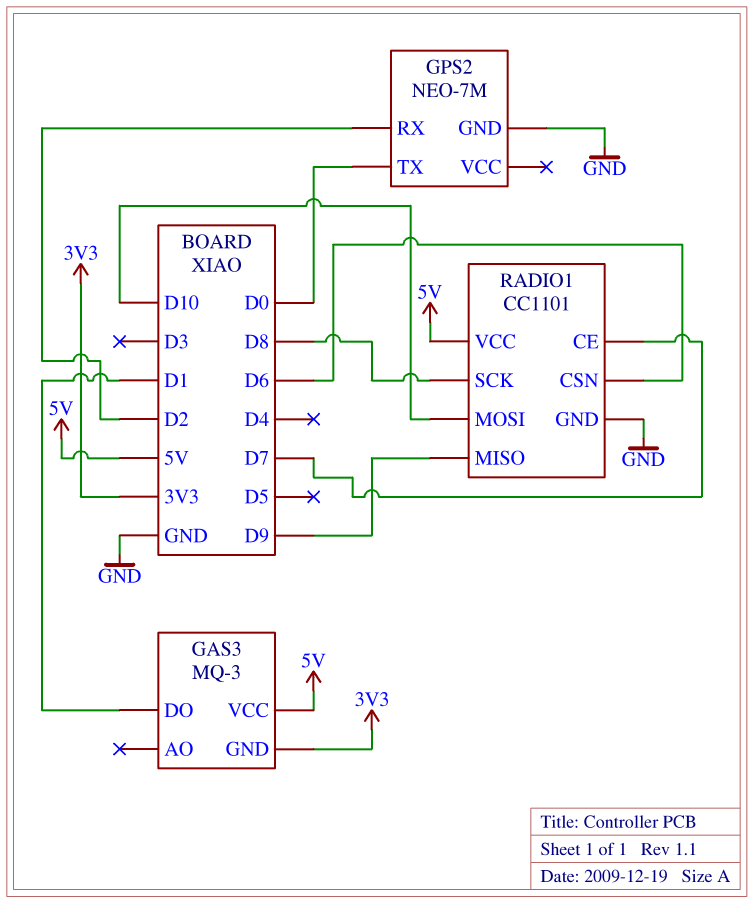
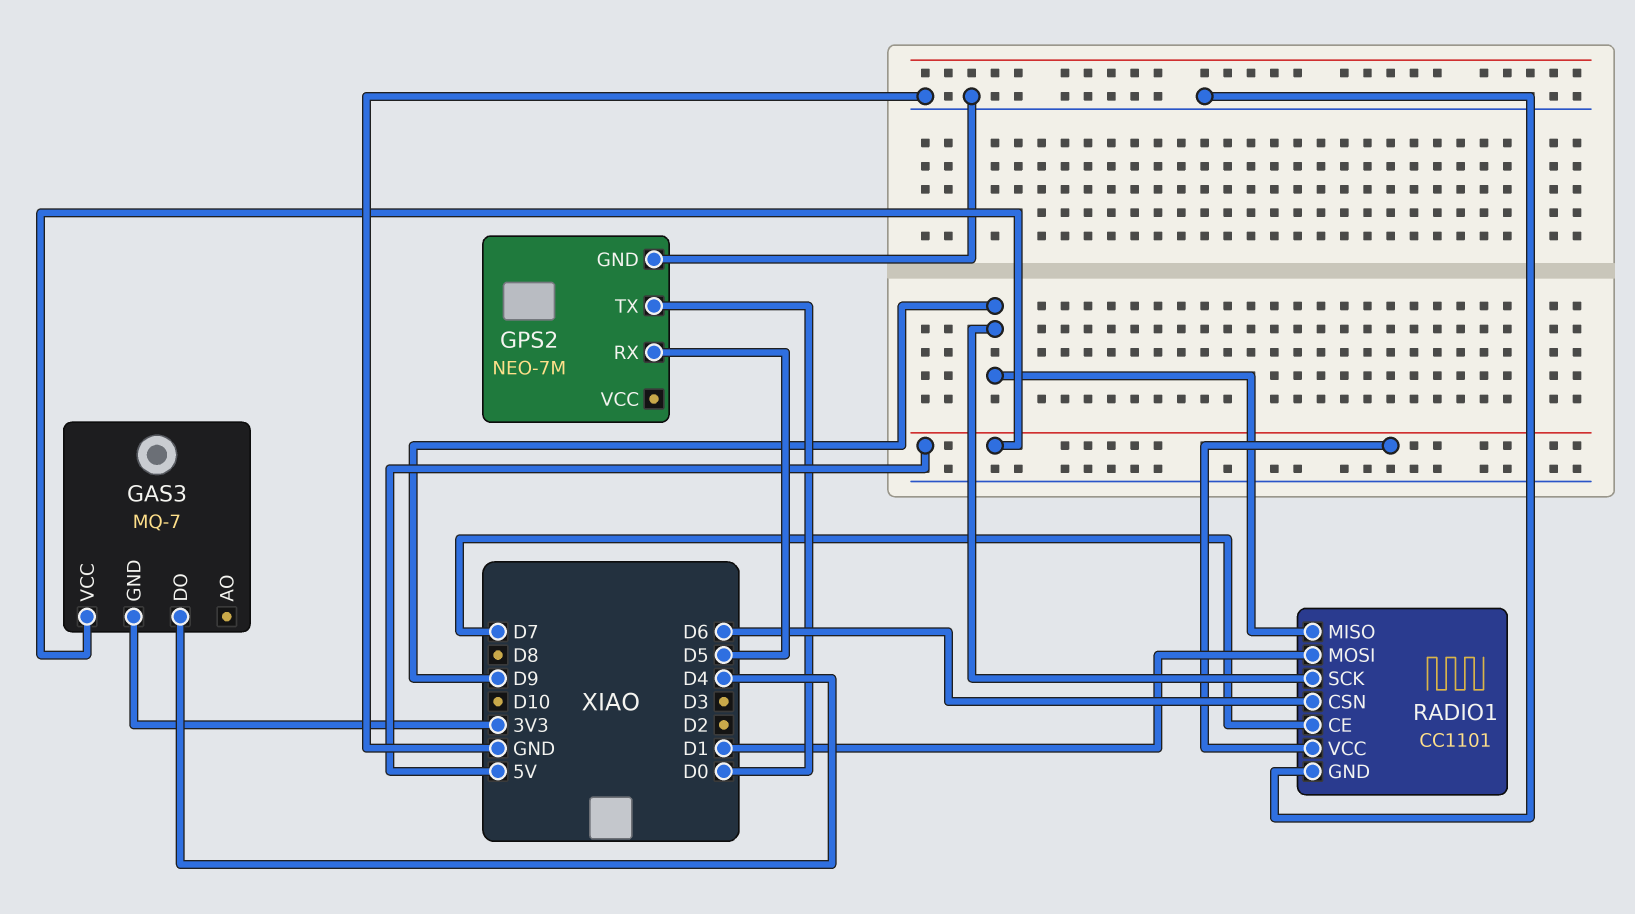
GAS3: MQ-3 -> MQ-7
GAS3 pin DO: D1 -> D4
GPS2 pin RX: D2 -> D5
RADIO1 pin MOSI: D10 -> D1
RADIO1 pin SCK: D8 -> D9

